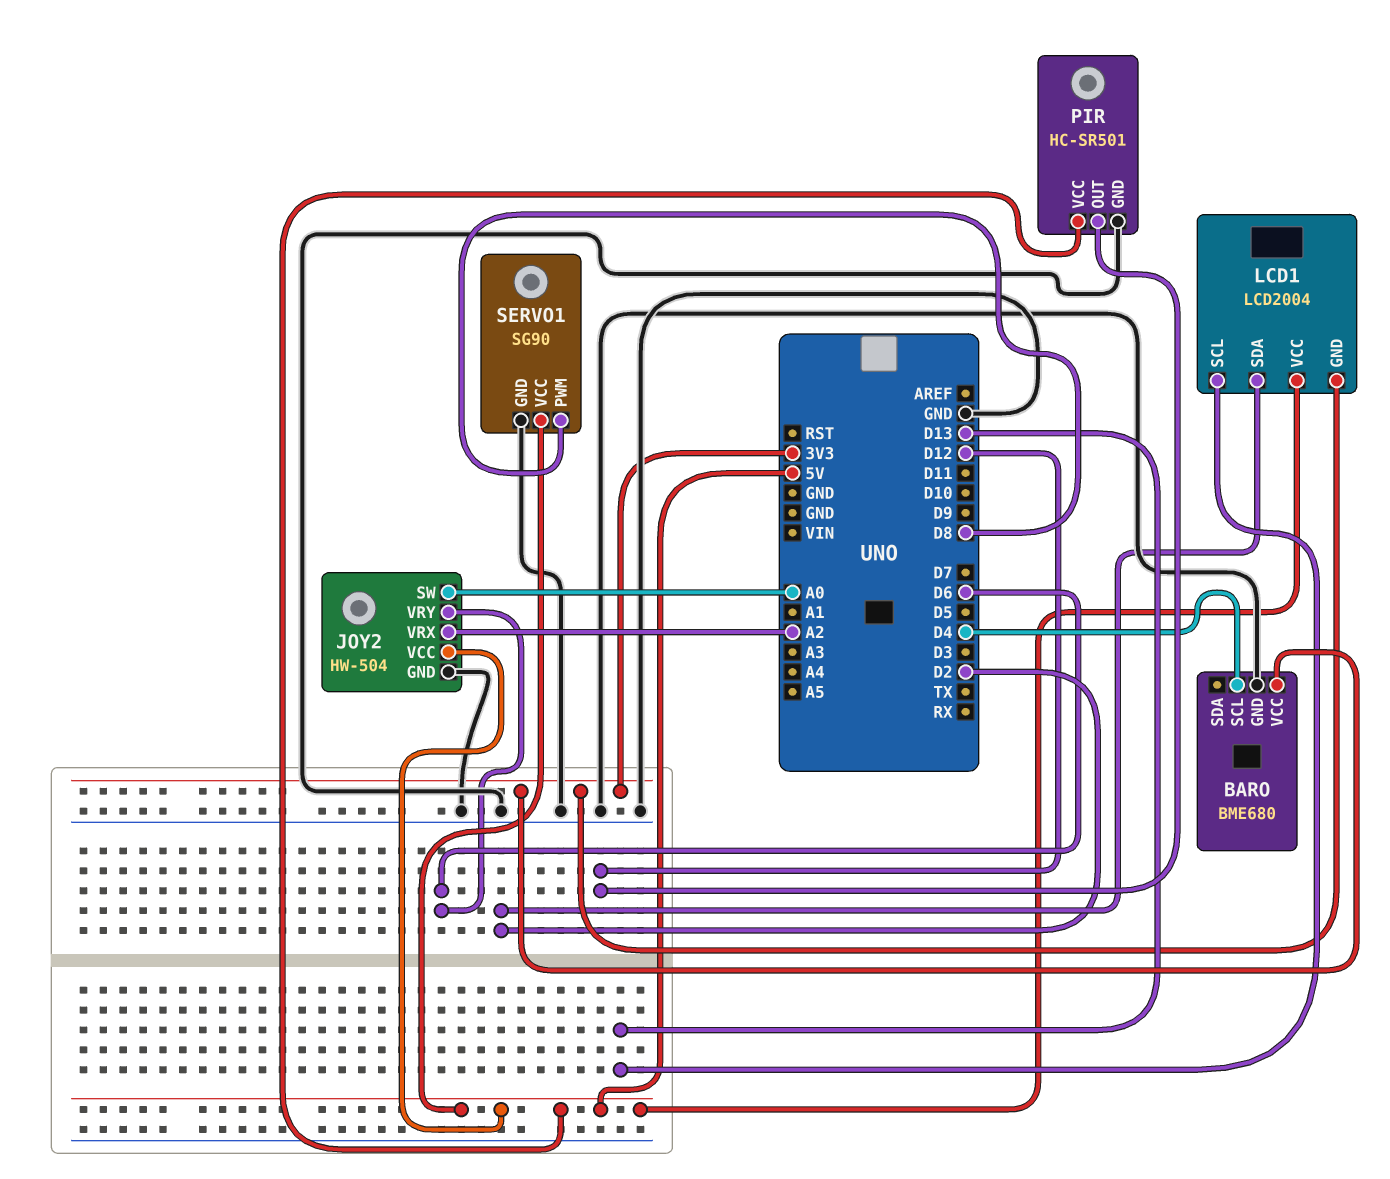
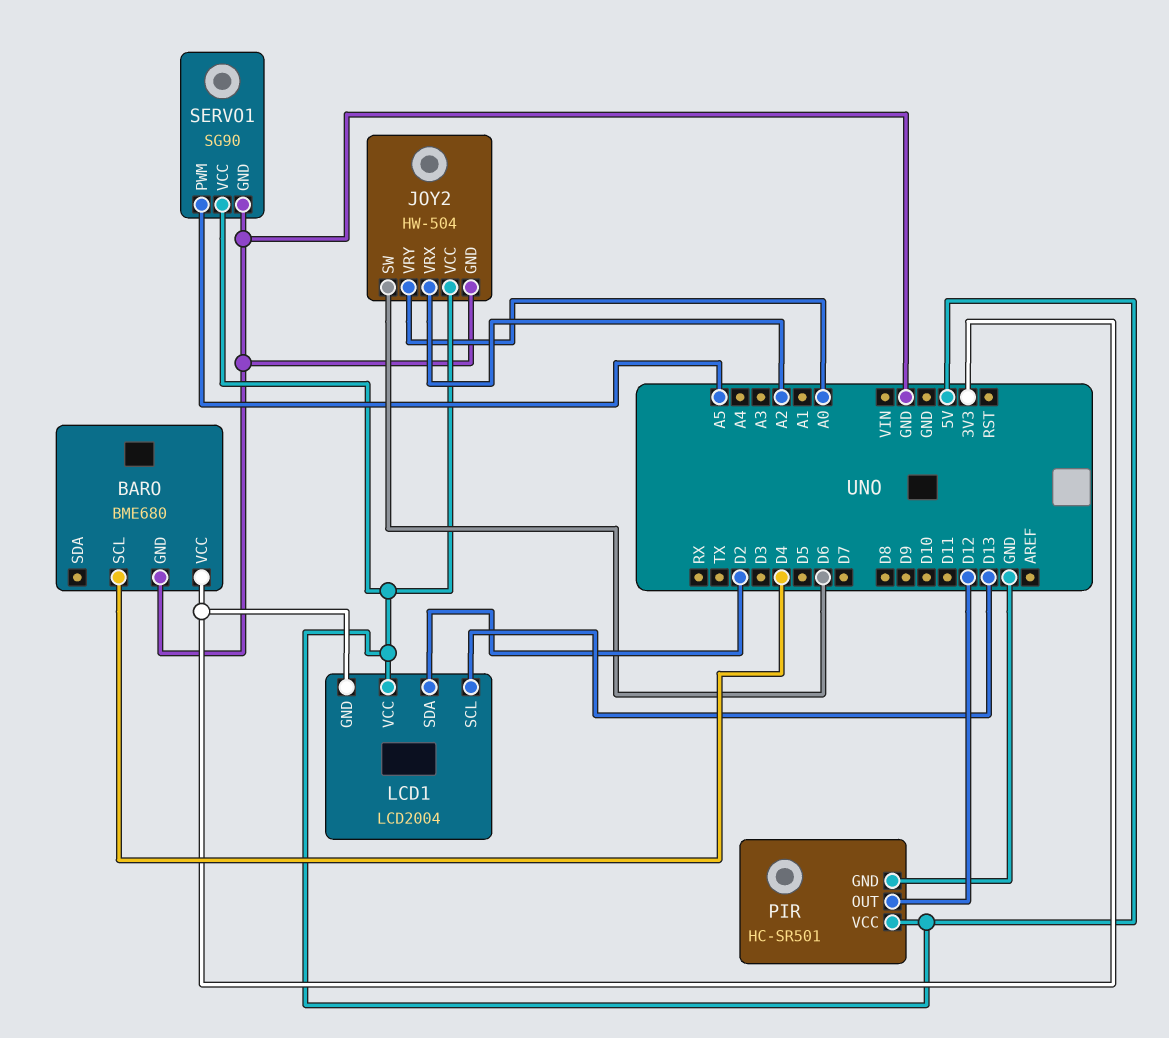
JOY2 pin SW: A0 -> D6
JOY2 pin VRY: D6 -> A0
SERVO1 pin PWM: D8 -> A5

